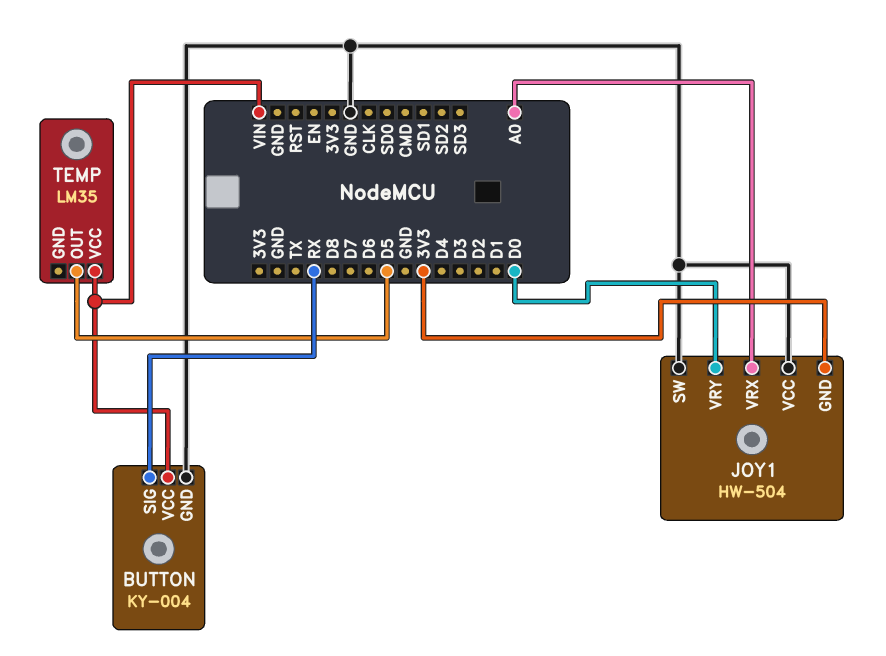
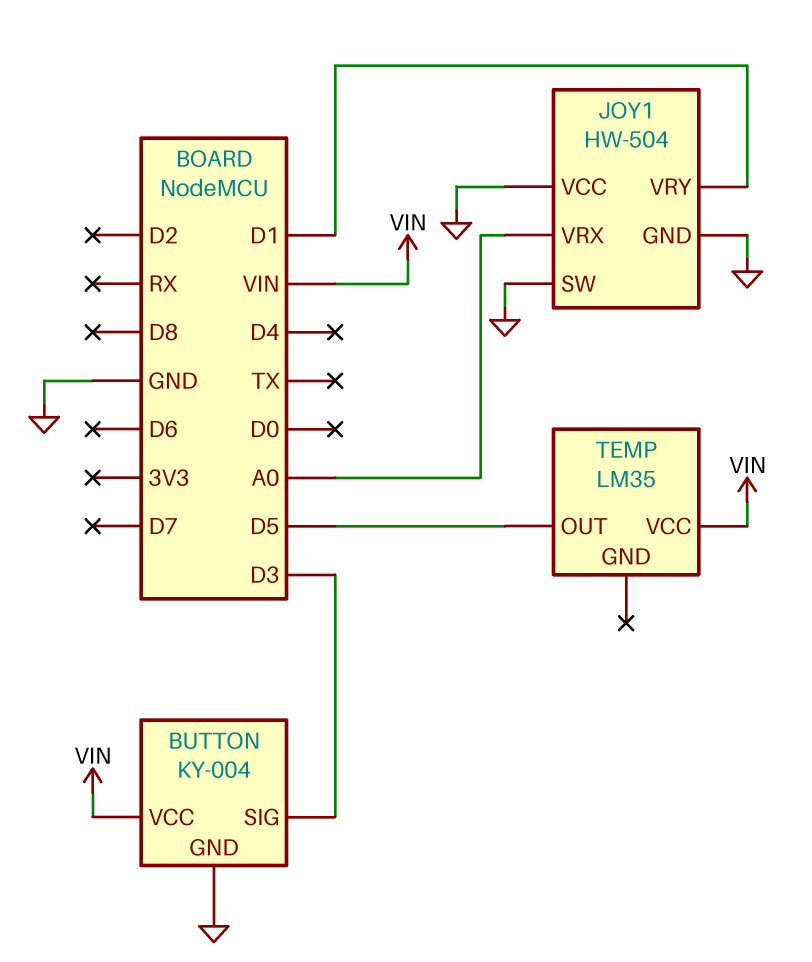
BUTTON pin SIG: RX -> D3
JOY1 pin GND: 3V3 -> GND
JOY1 pin VRY: D0 -> D1

